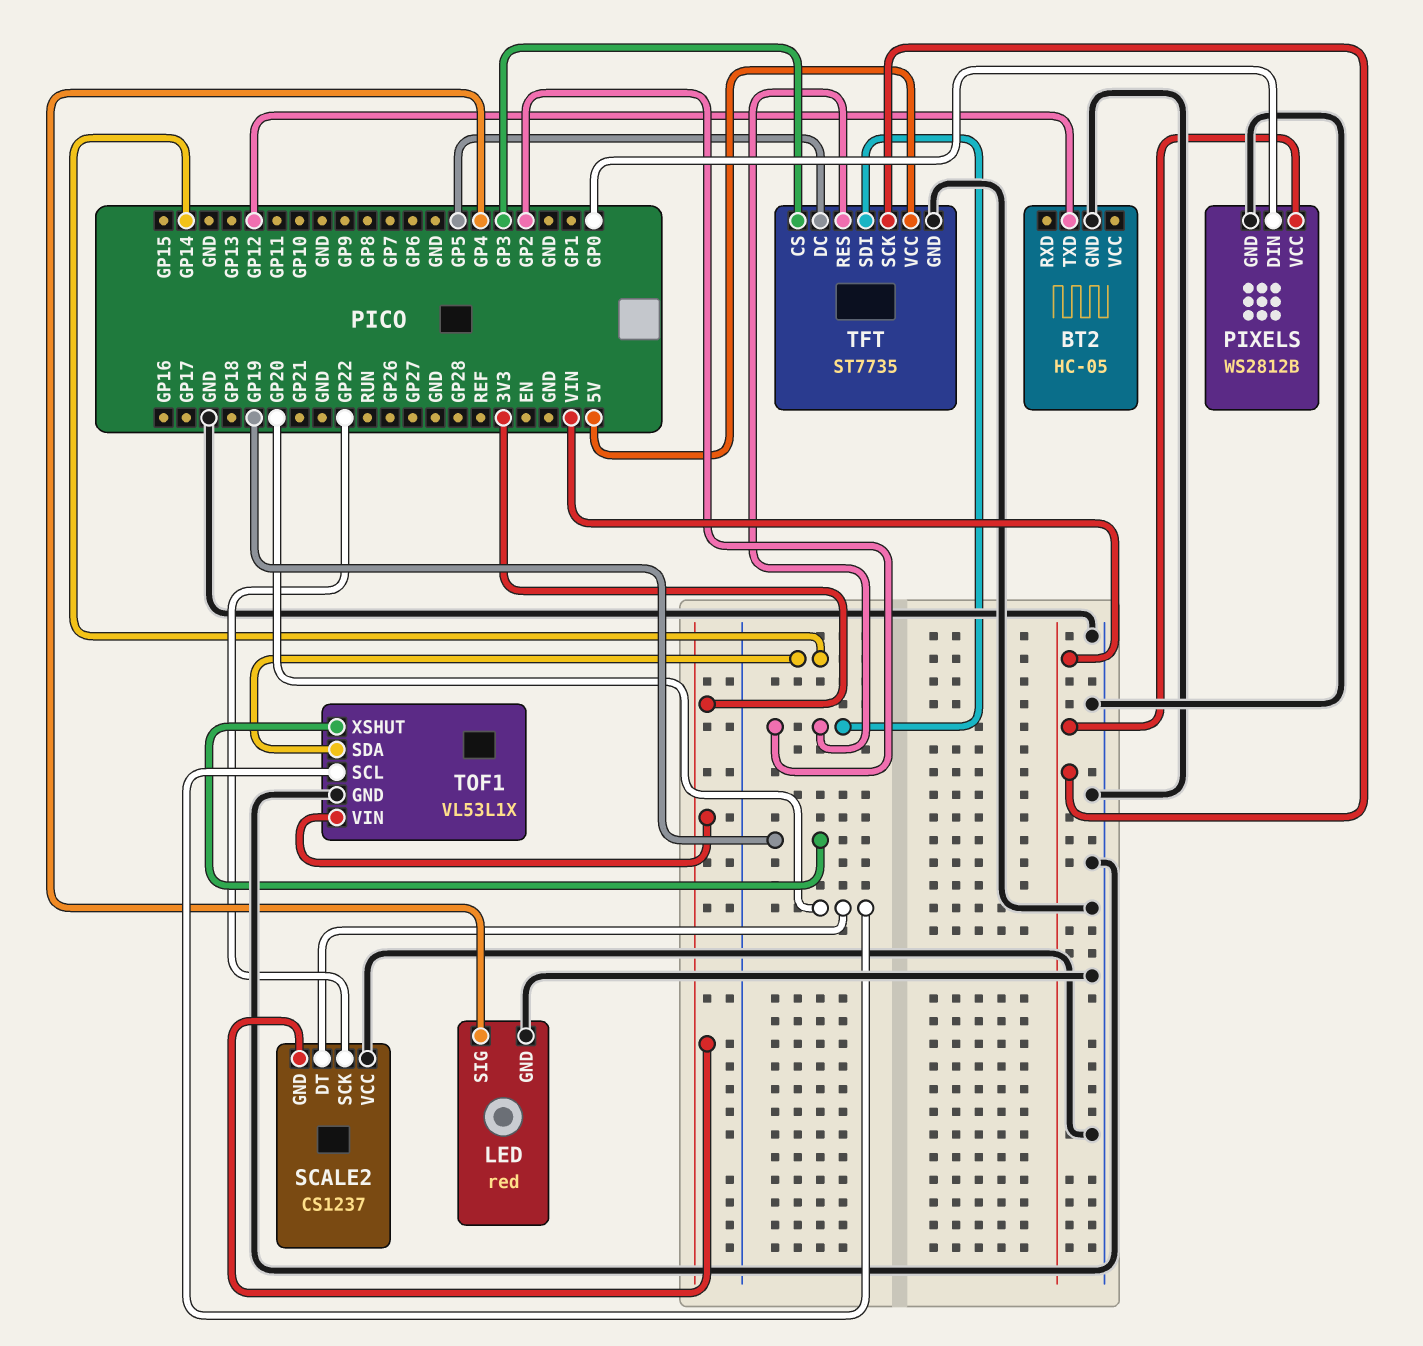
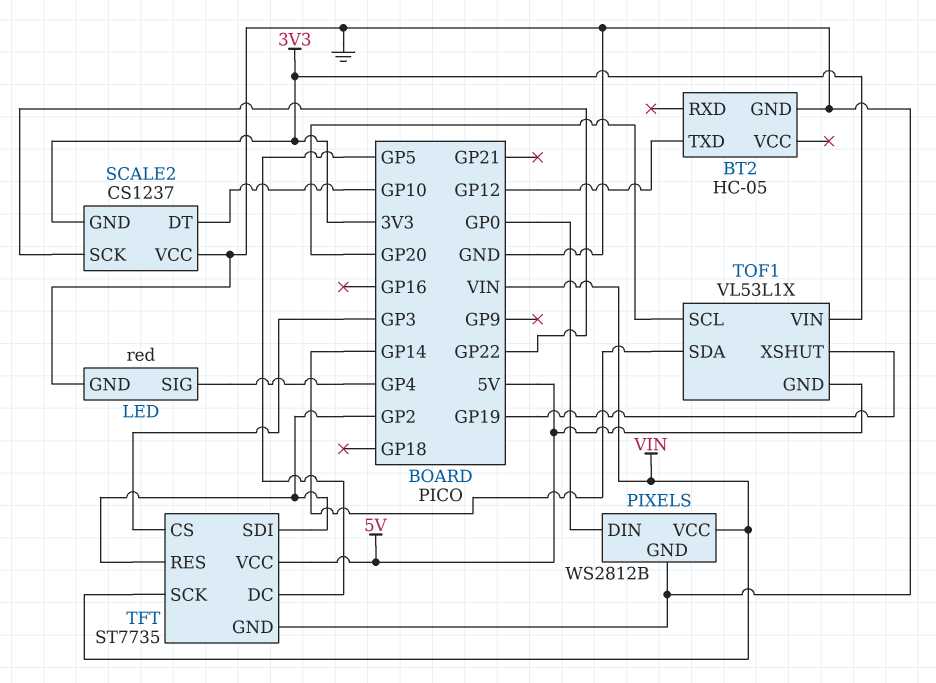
SCALE2 pin DT: GP20 -> GP10
TOF1 pin GND: GND -> 5V

